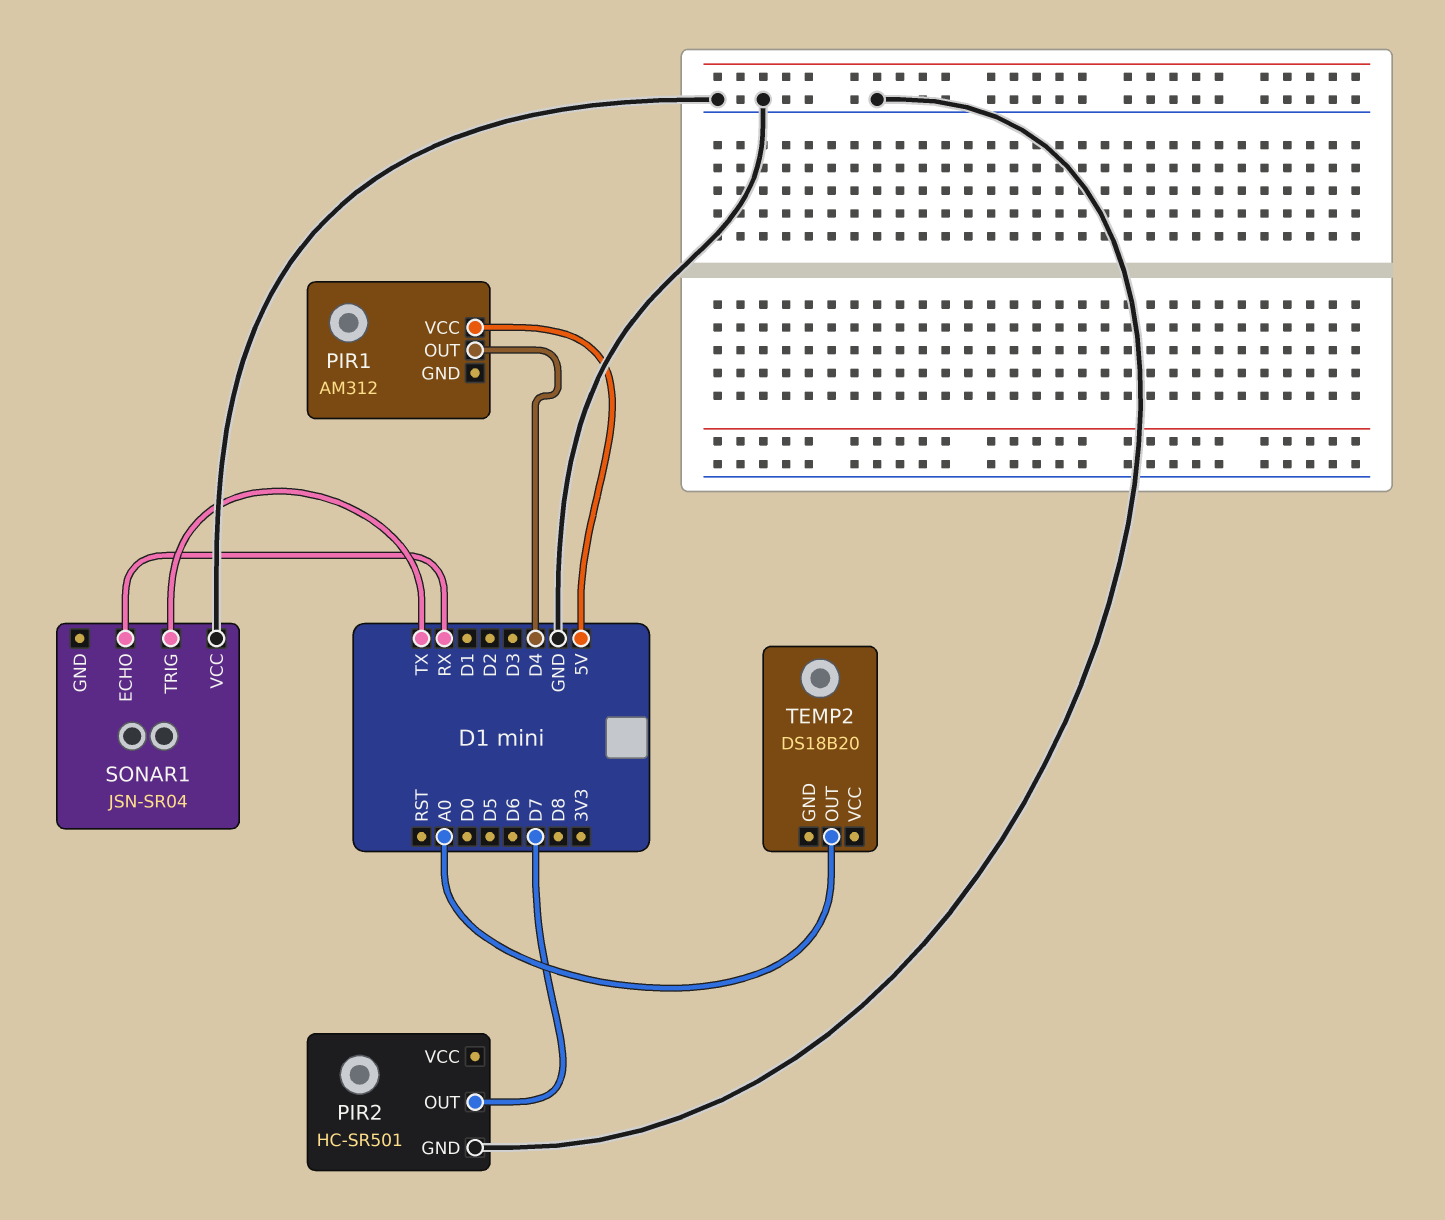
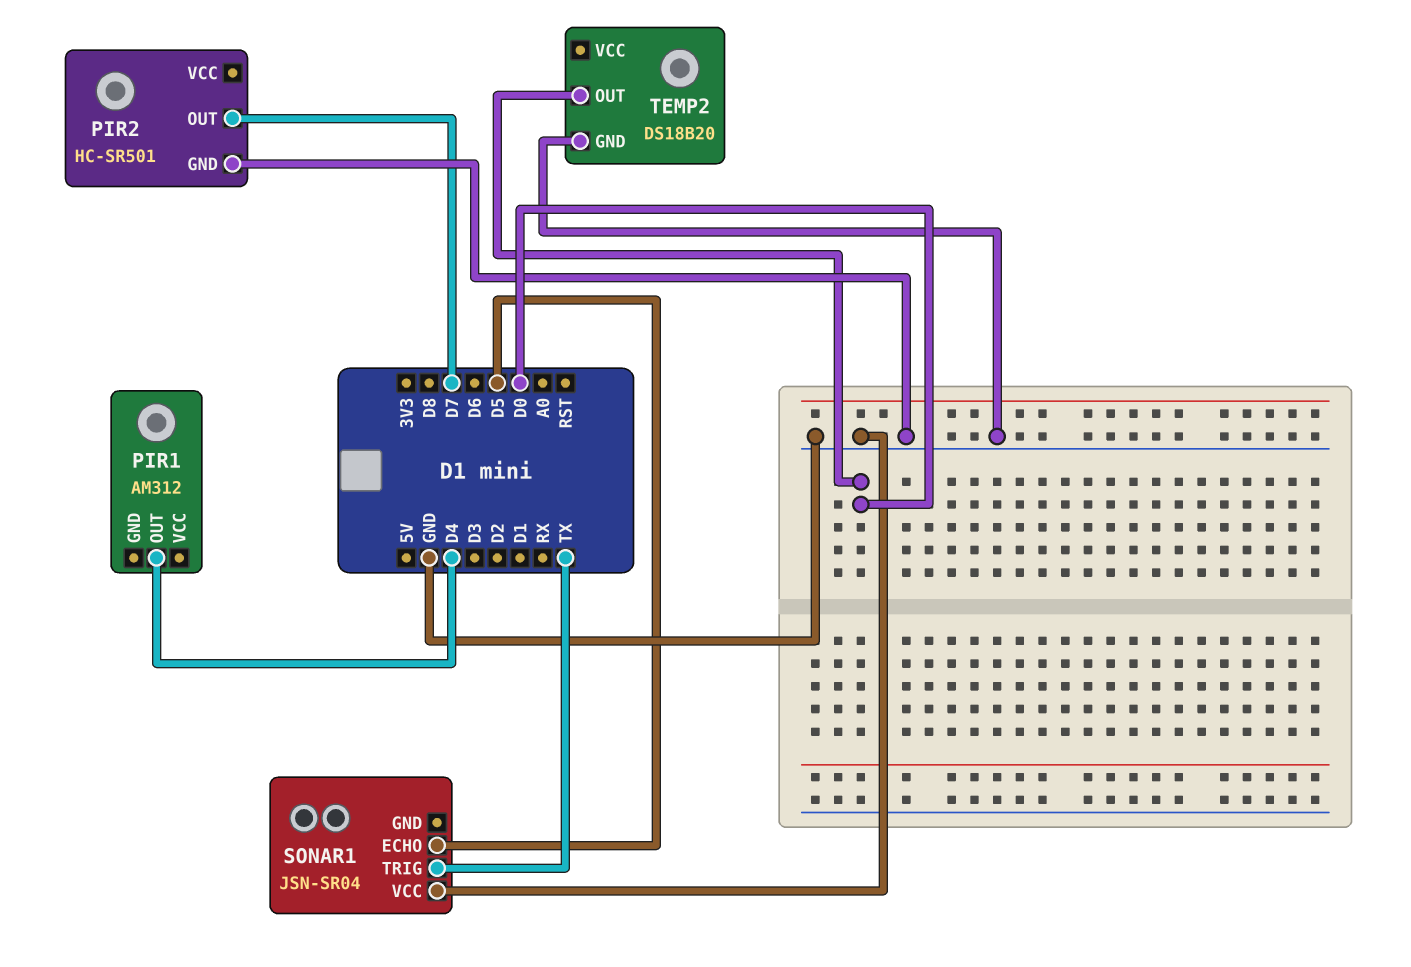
PIR1 pin VCC: 5V -> none
SONAR1 pin ECHO: RX -> D5
TEMP2 pin GND: none -> GND
TEMP2 pin OUT: A0 -> D0

